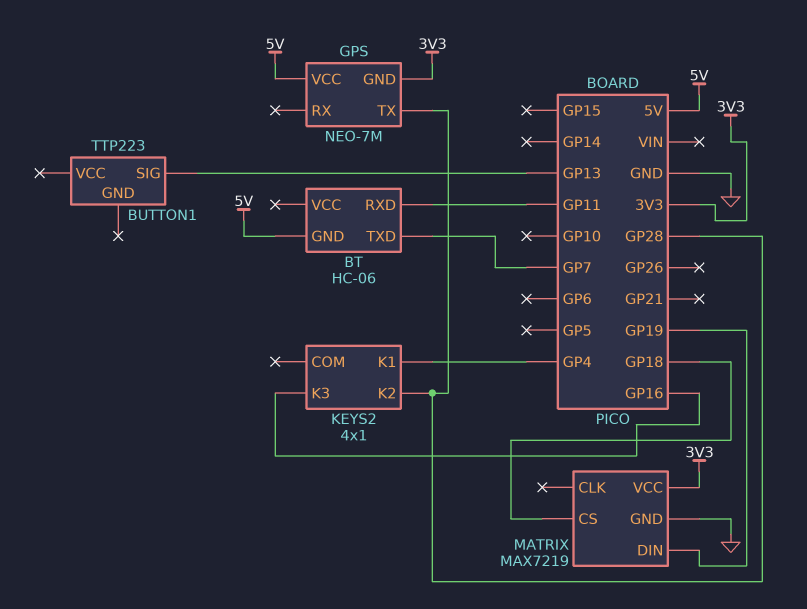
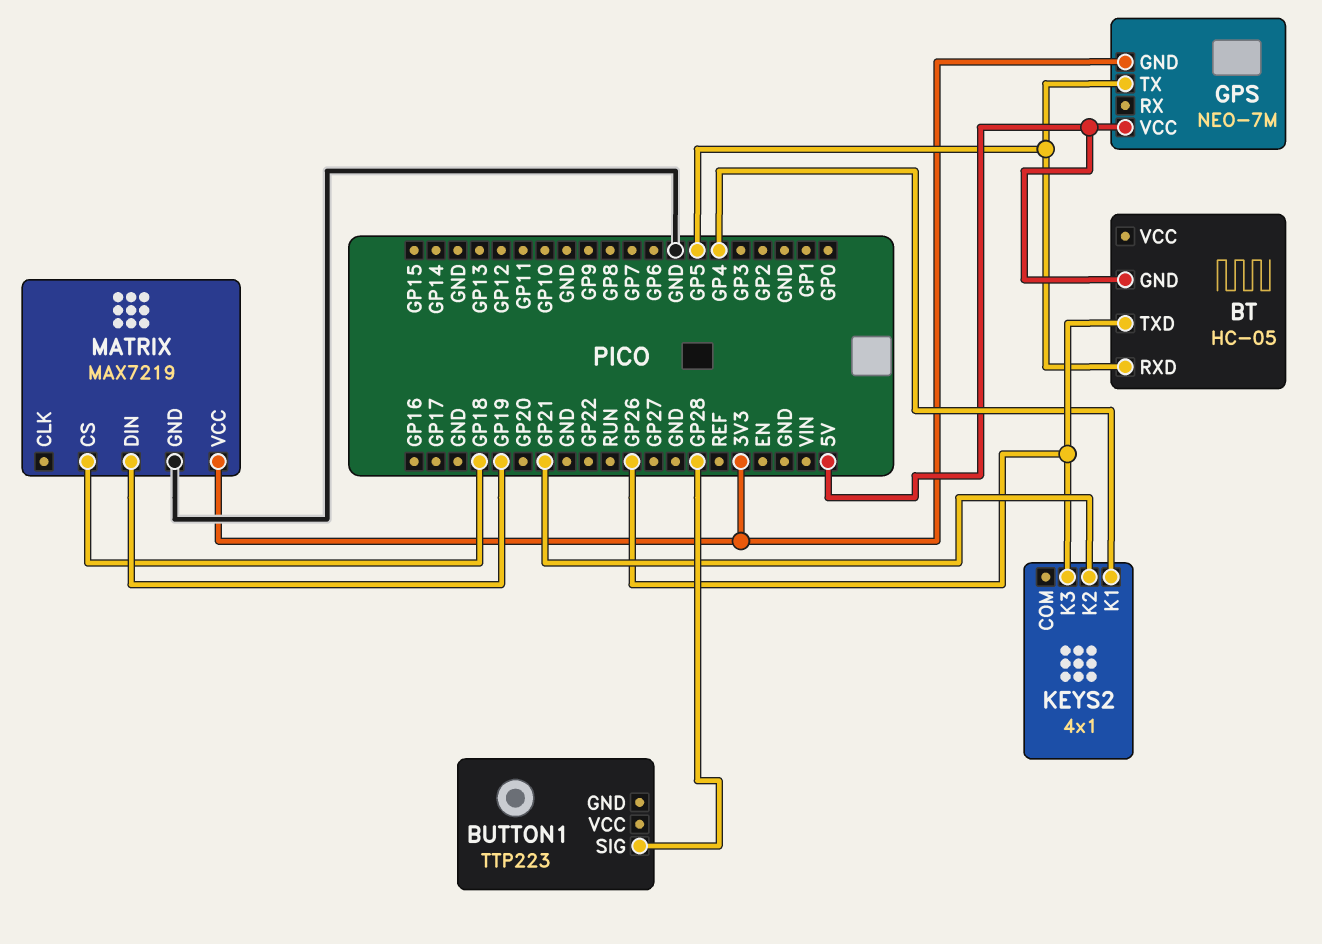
BT: HC-06 -> HC-05
BT pin RXD: GP11 -> GP5
BT pin TXD: GP7 -> GP26
BUTTON1 pin SIG: GP13 -> GP28
GPS pin TX: GP28 -> GP5
KEYS2 pin K2: GP28 -> GP21
KEYS2 pin K3: GP16 -> GP26

